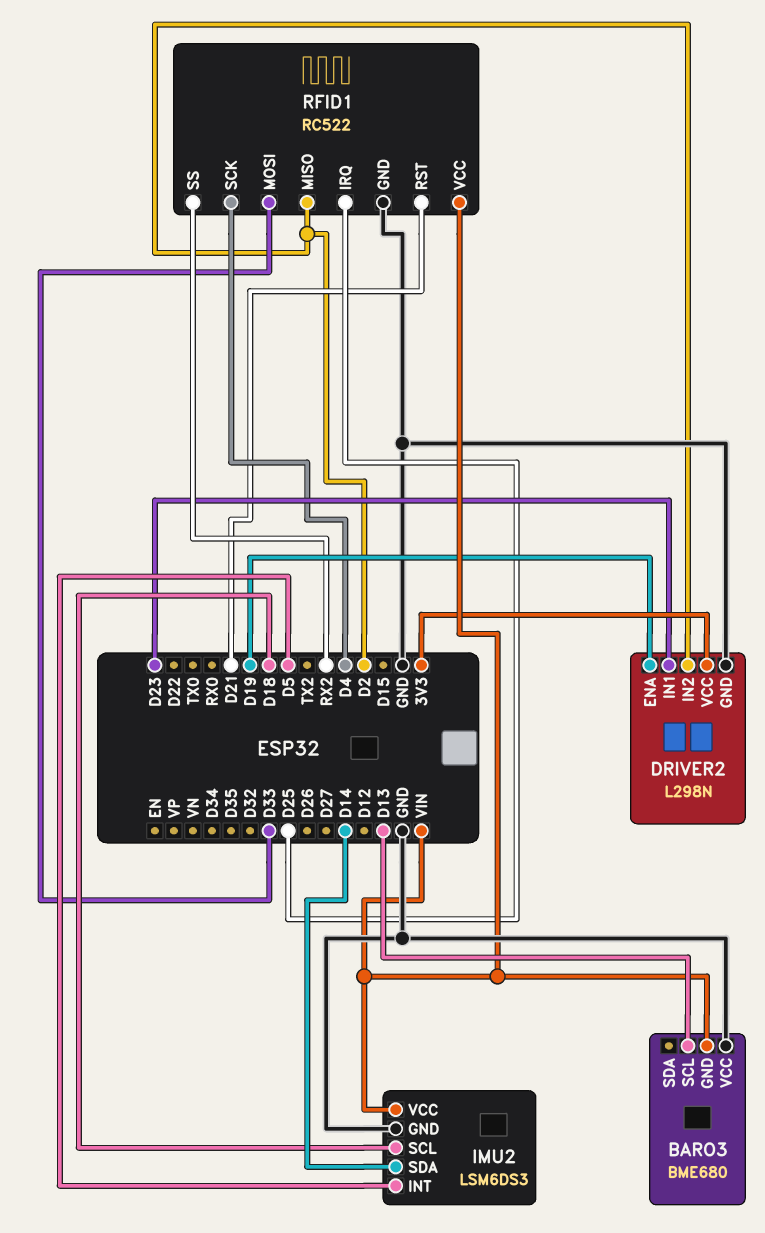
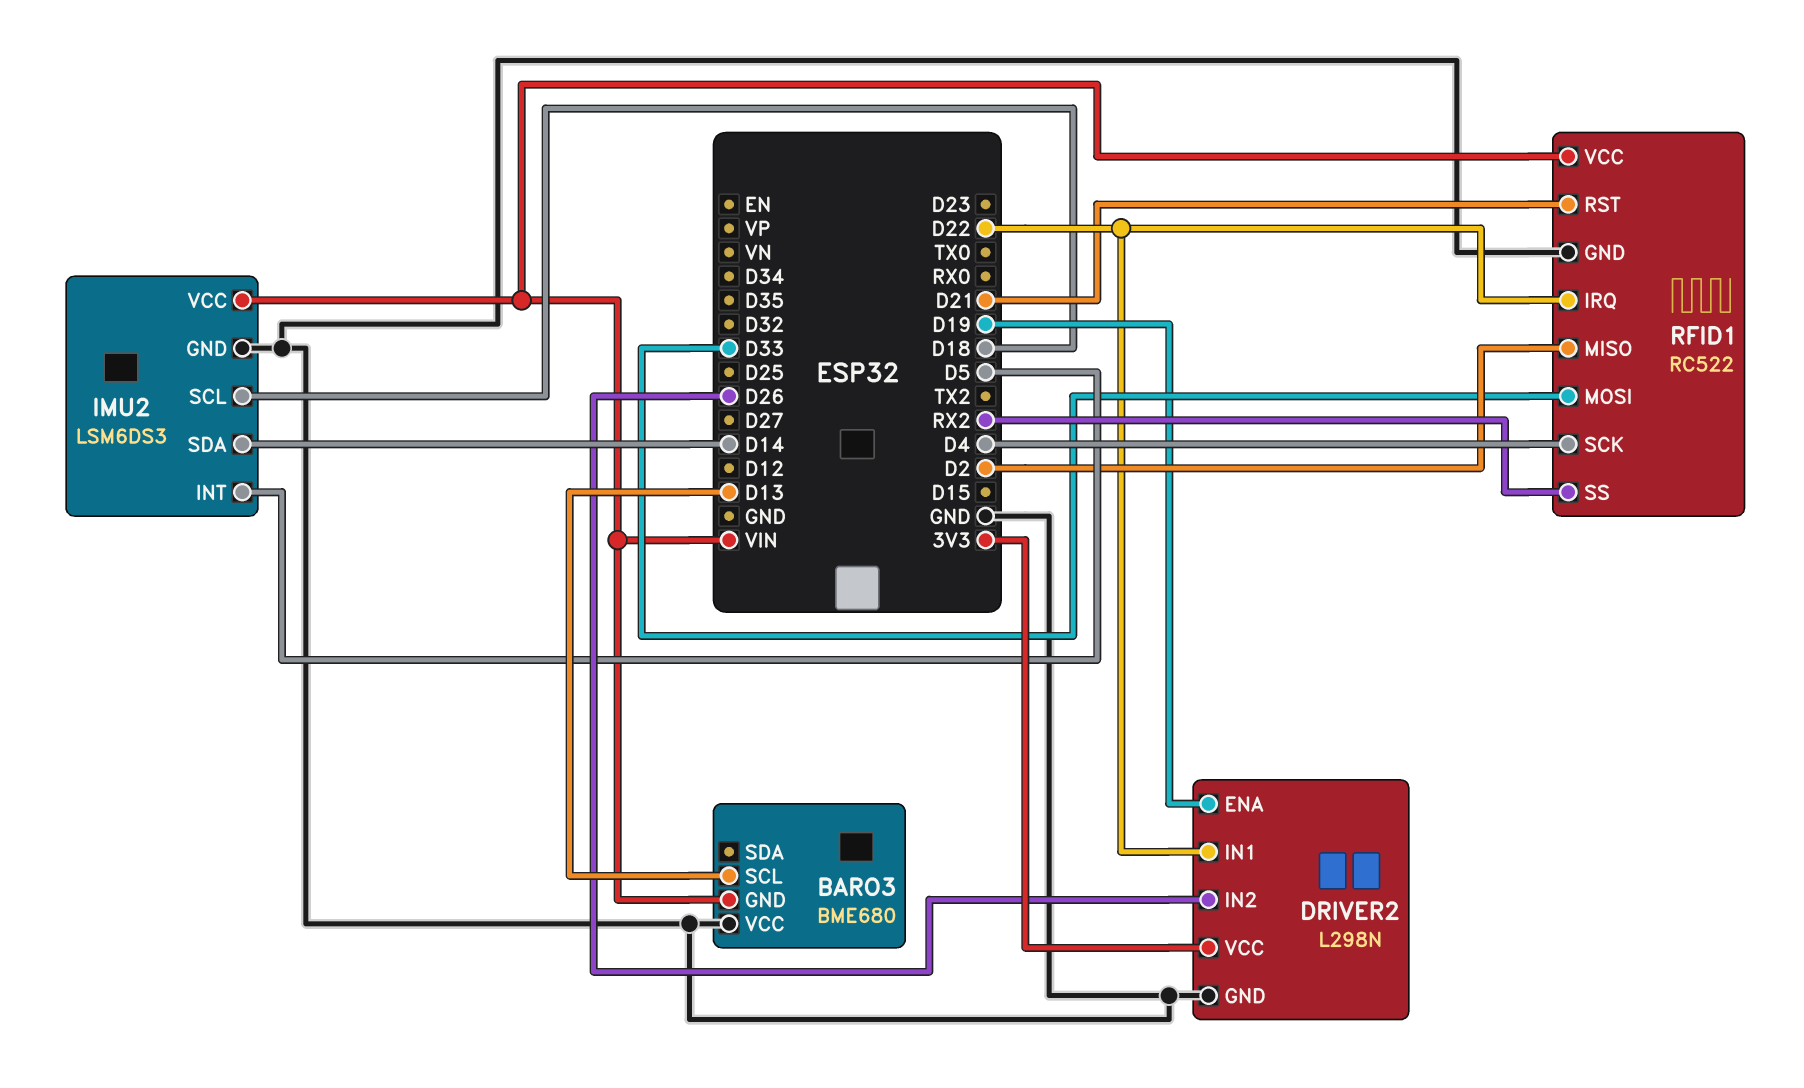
DRIVER2 pin IN1: D23 -> D22
DRIVER2 pin IN2: D2 -> D26
RFID1 pin IRQ: D25 -> D22

